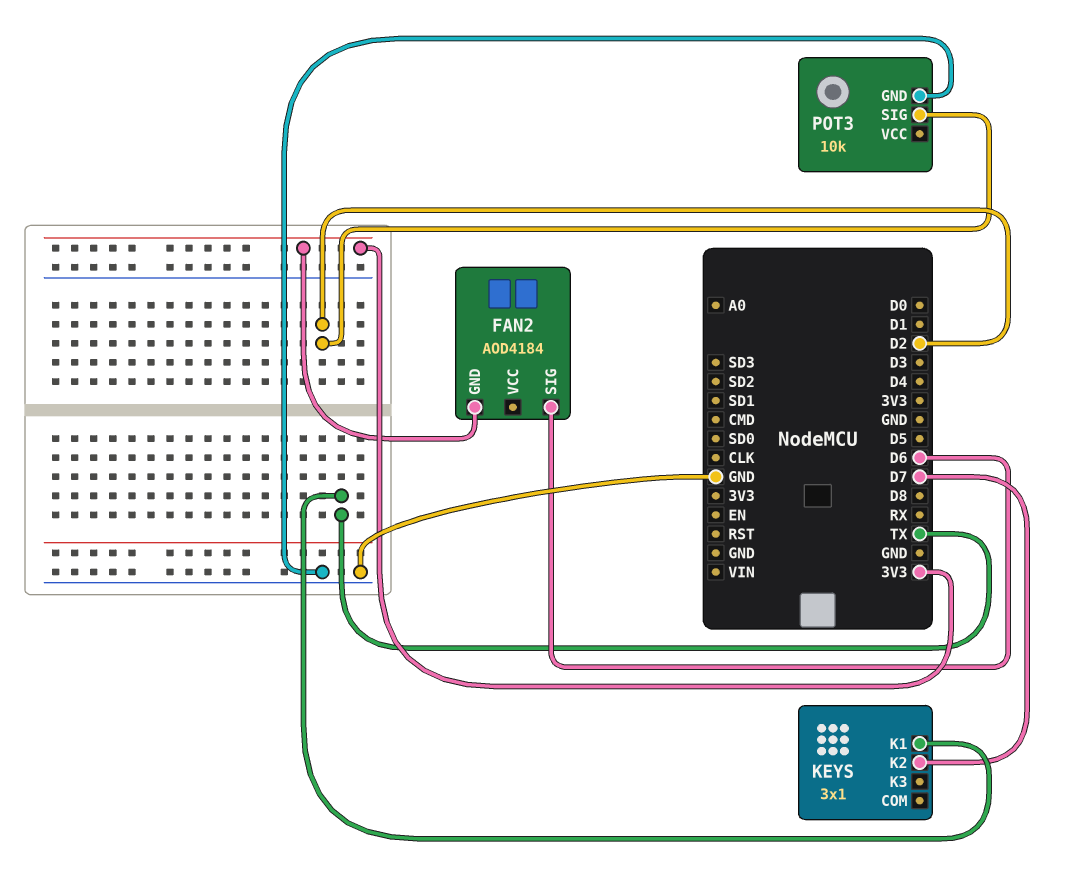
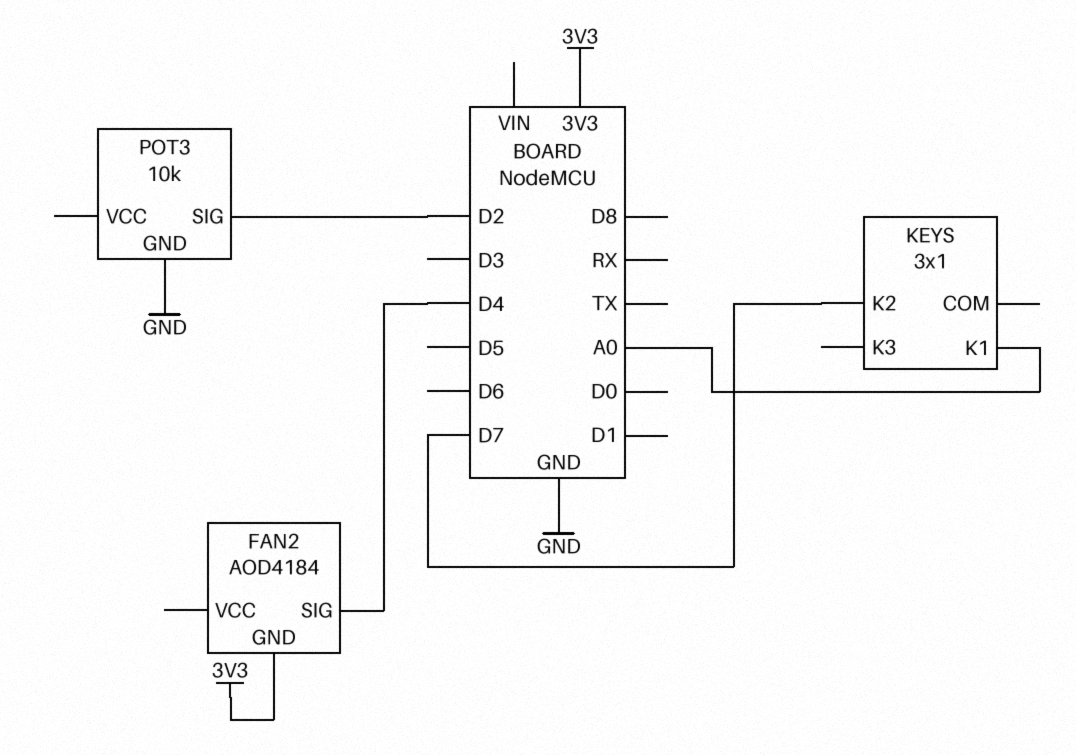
FAN2 pin SIG: D6 -> D4
KEYS pin K1: TX -> A0

